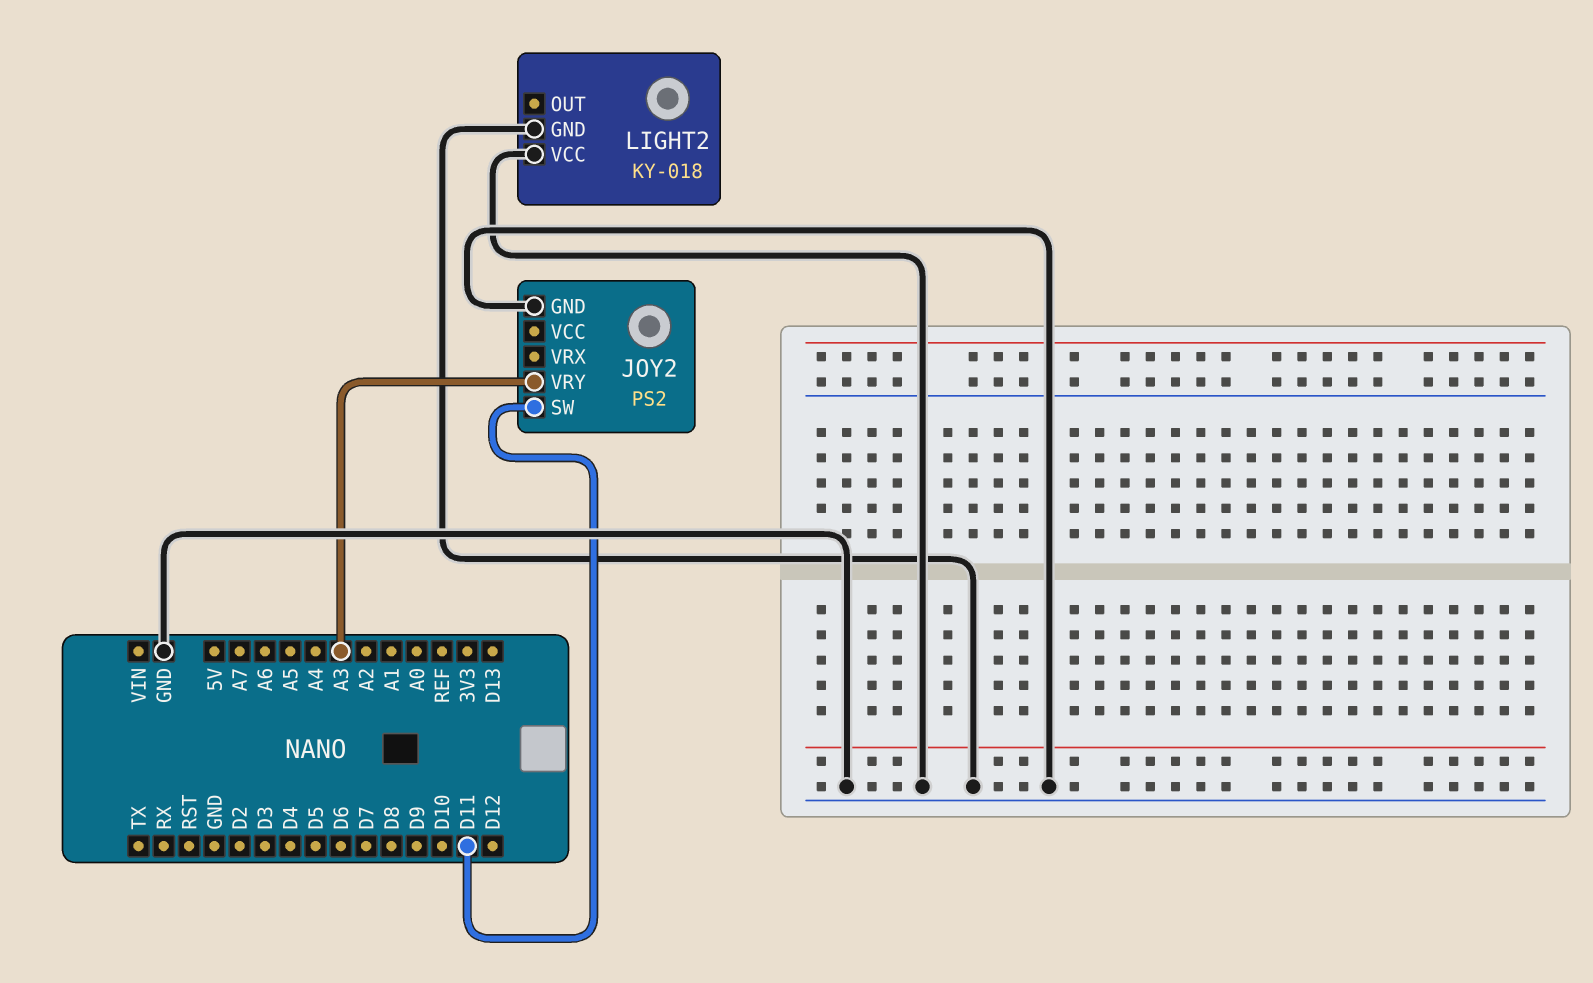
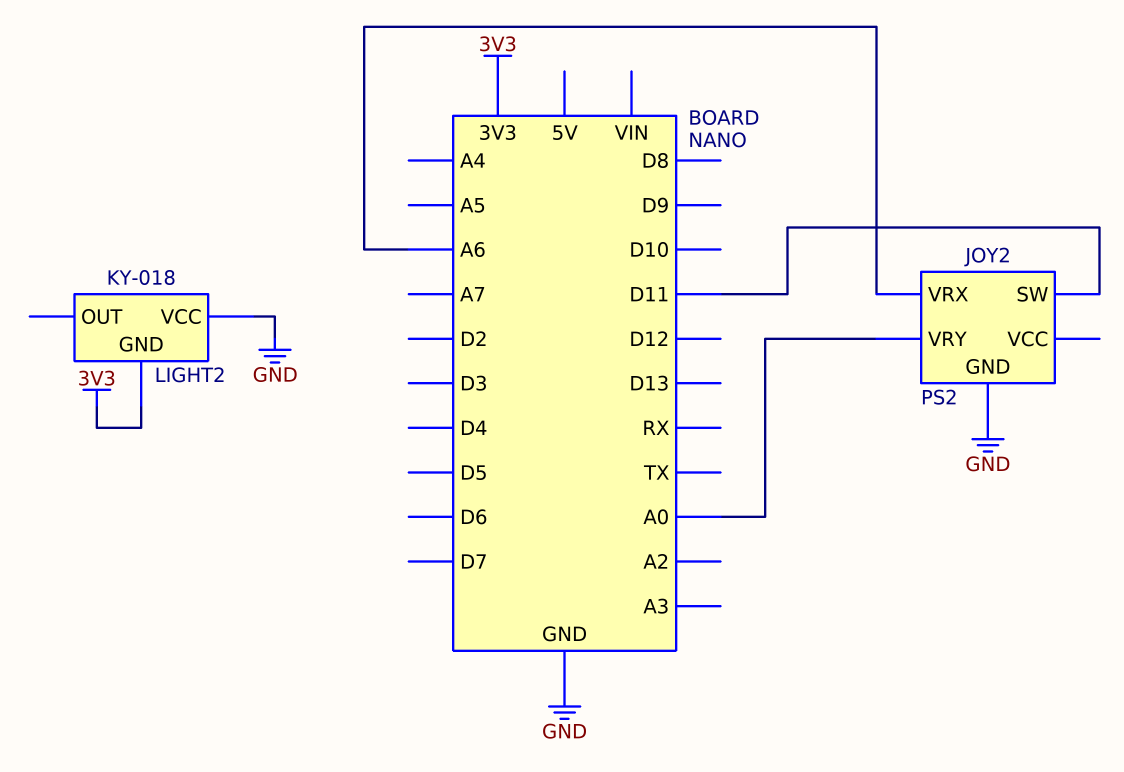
JOY2 pin VRX: none -> A6
JOY2 pin VRY: A3 -> A0
LIGHT2 pin GND: GND -> 3V3

